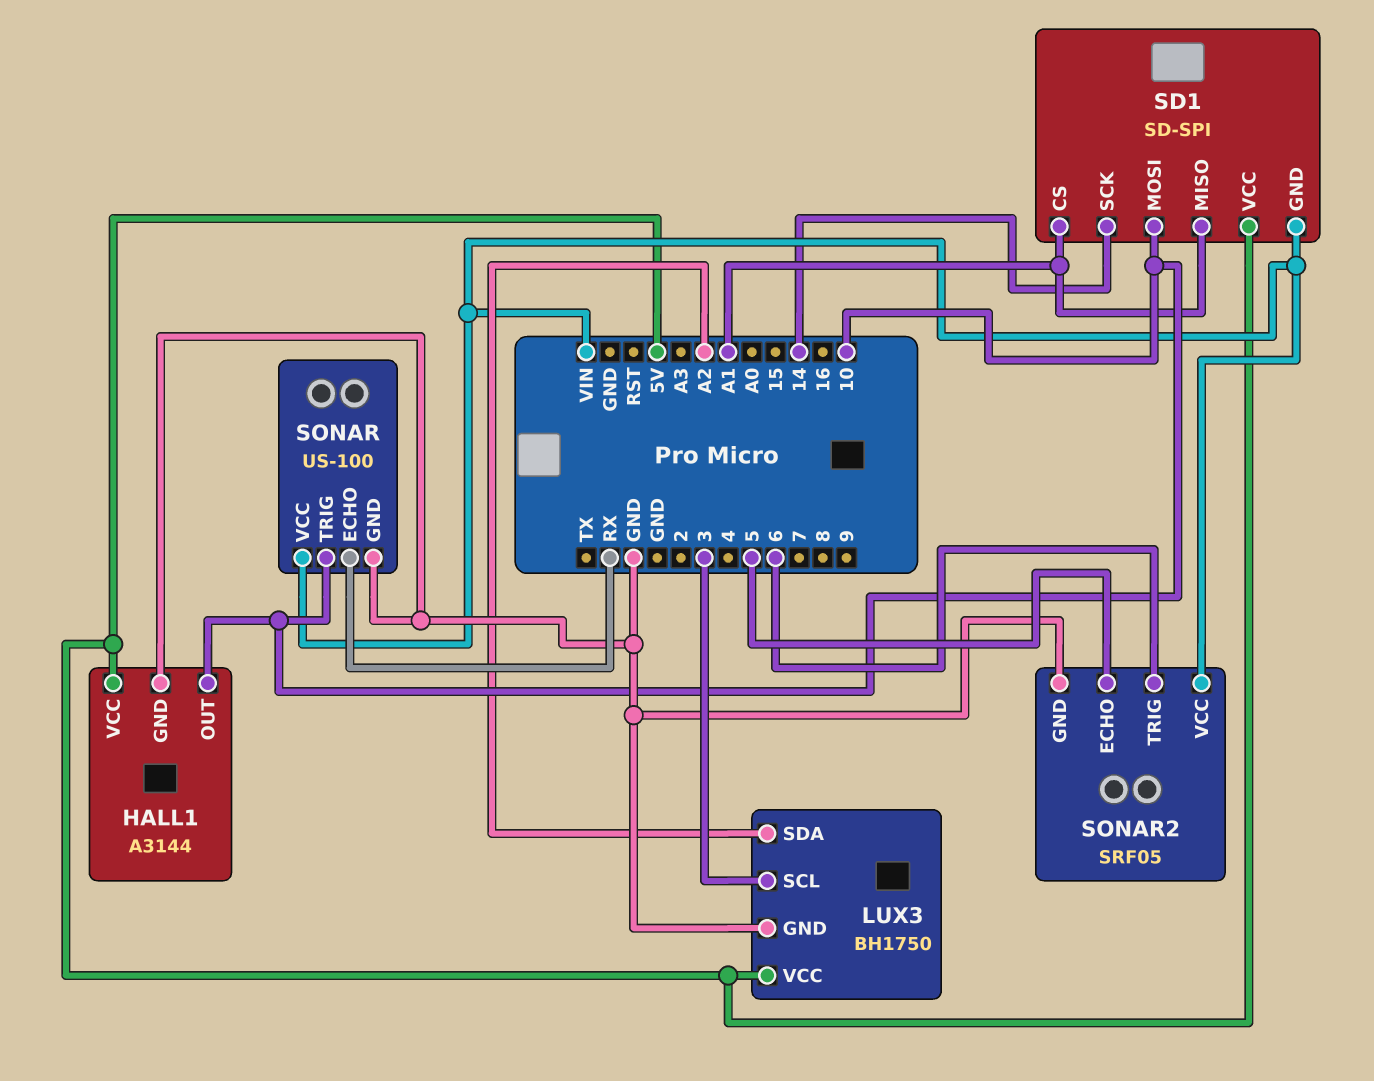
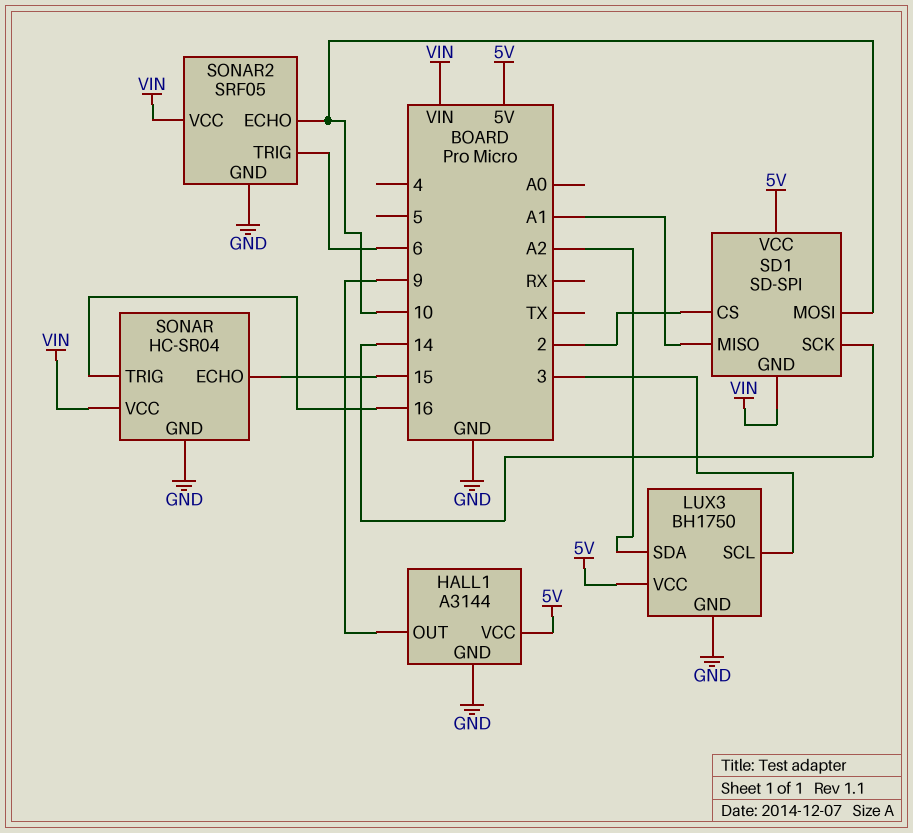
HALL1 pin OUT: 10 -> 9
SD1 pin CS: A1 -> 2
SONAR: US-100 -> HC-SR04
SONAR pin ECHO: RX -> 15
SONAR pin TRIG: 10 -> 16
SONAR2 pin ECHO: 5 -> 10

